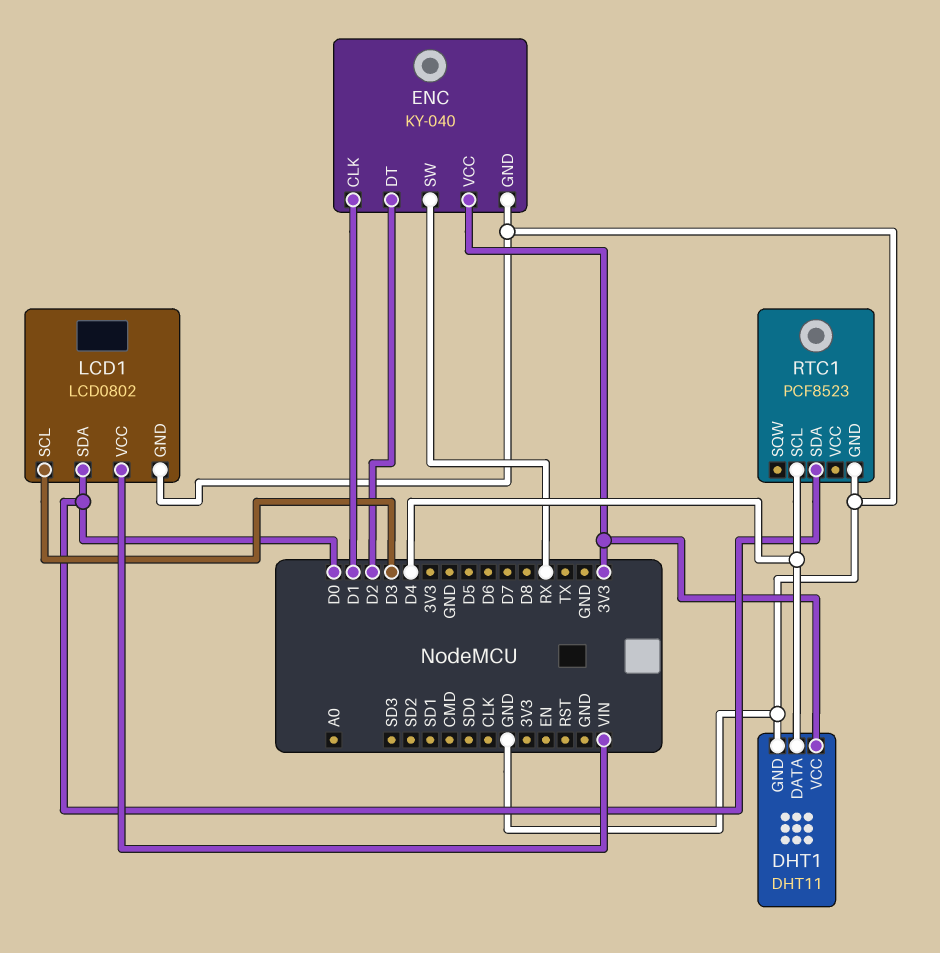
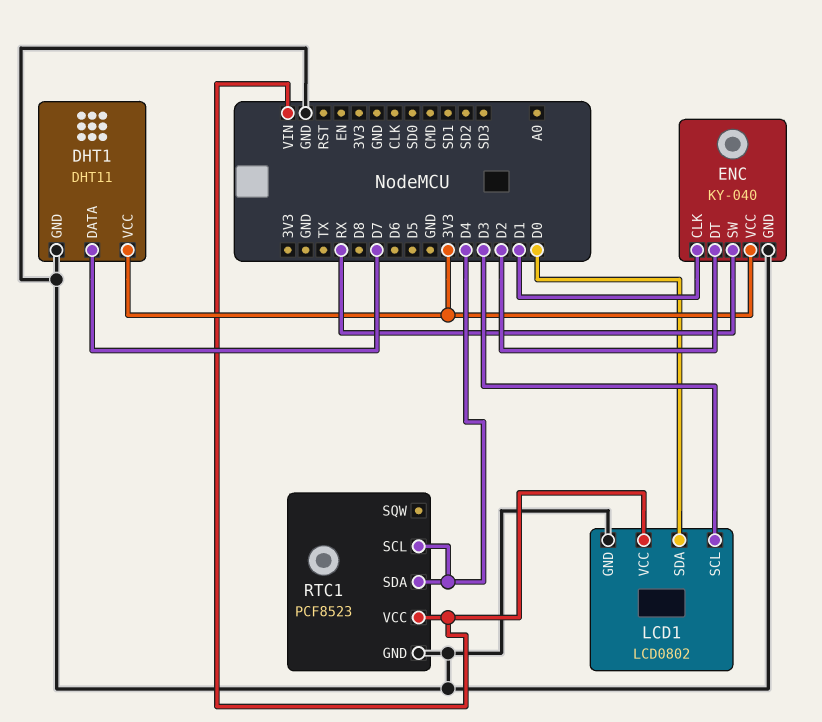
DHT1 pin DATA: D4 -> D7
RTC1 pin SDA: D0 -> D4
RTC1 pin VCC: none -> VIN

